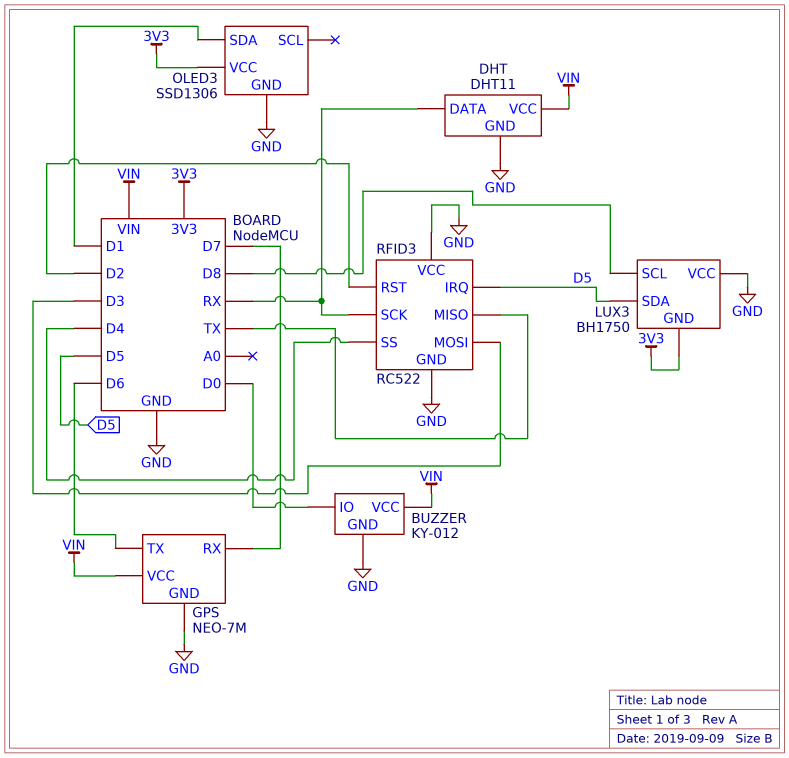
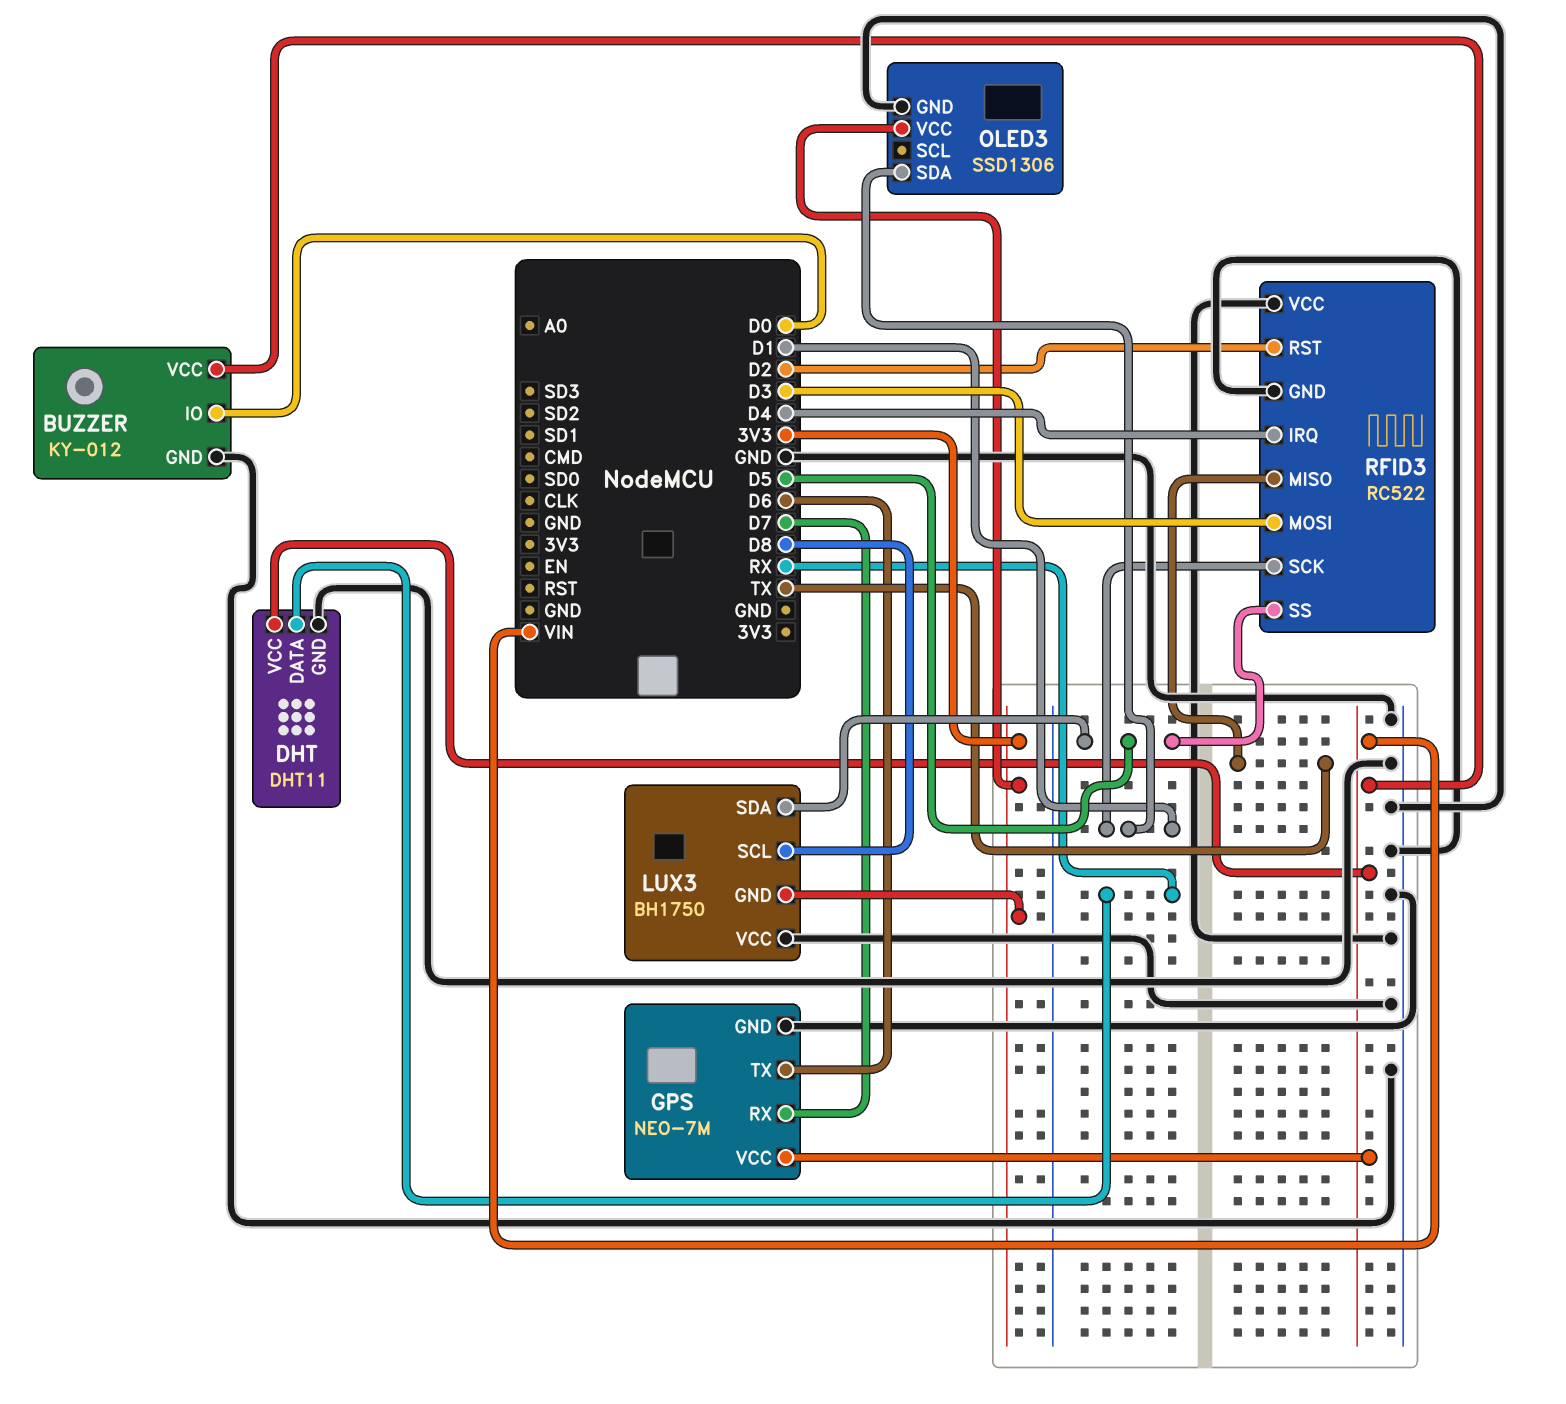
RFID3 pin IRQ: D5 -> D4
RFID3 pin SCK: RX -> D1
RFID3 pin SS: D4 -> D5

